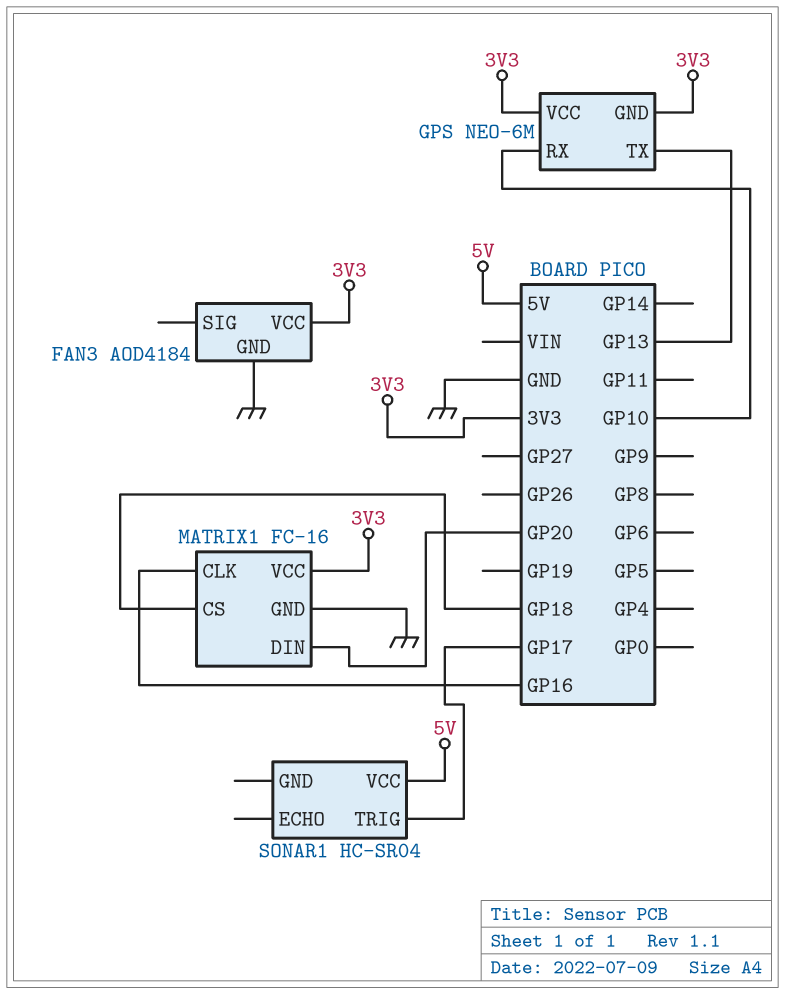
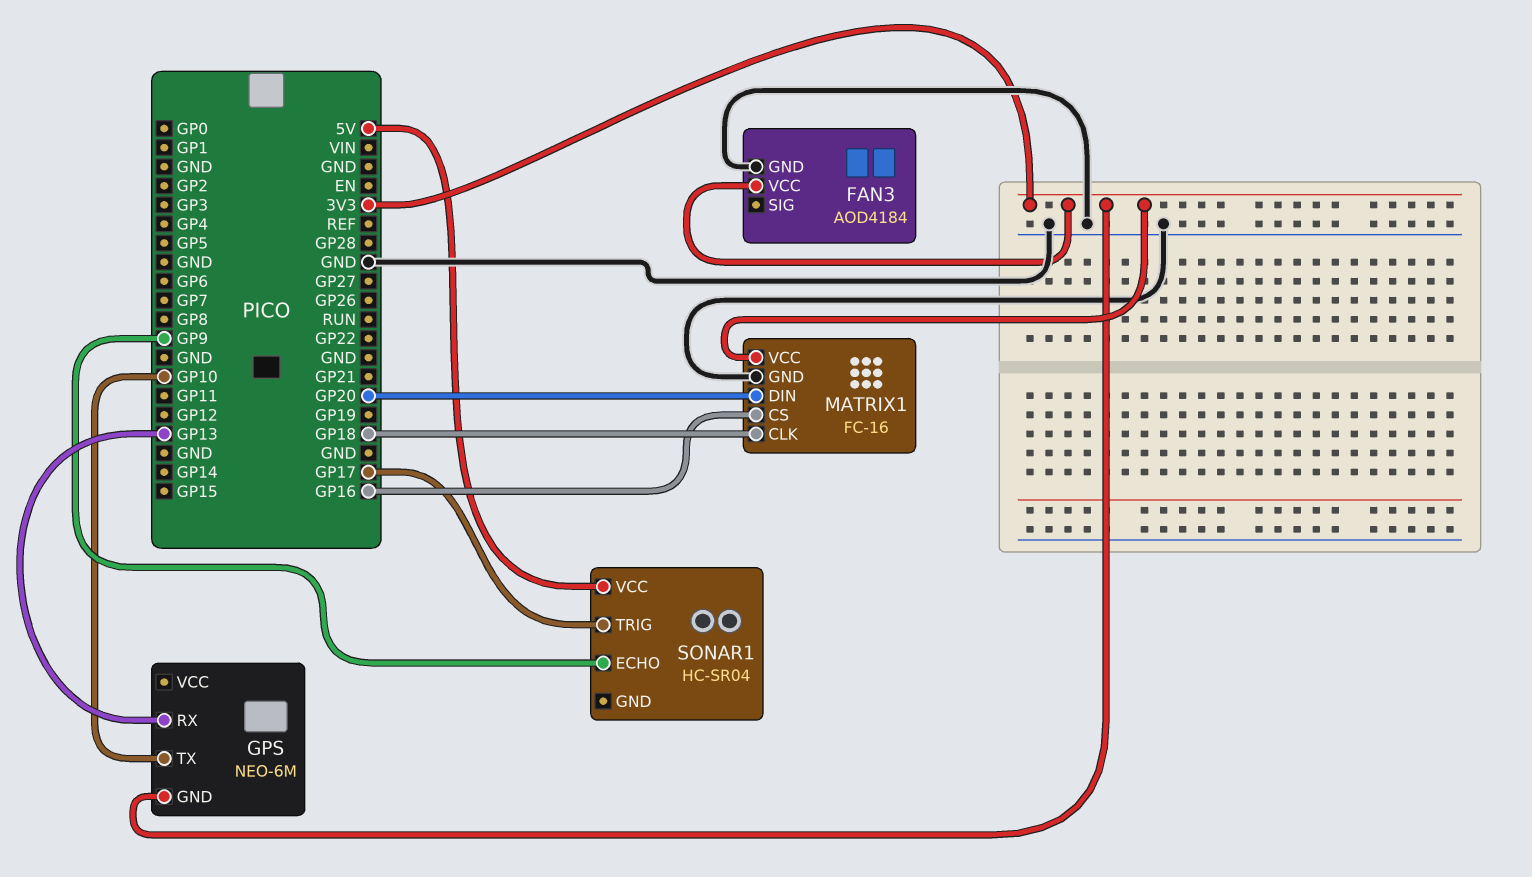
GPS pin RX: GP10 -> GP13
GPS pin TX: GP13 -> GP10
GPS pin VCC: 3V3 -> none
MATRIX1 pin CLK: GP16 -> GP18
MATRIX1 pin CS: GP18 -> GP16
SONAR1 pin ECHO: none -> GP9

